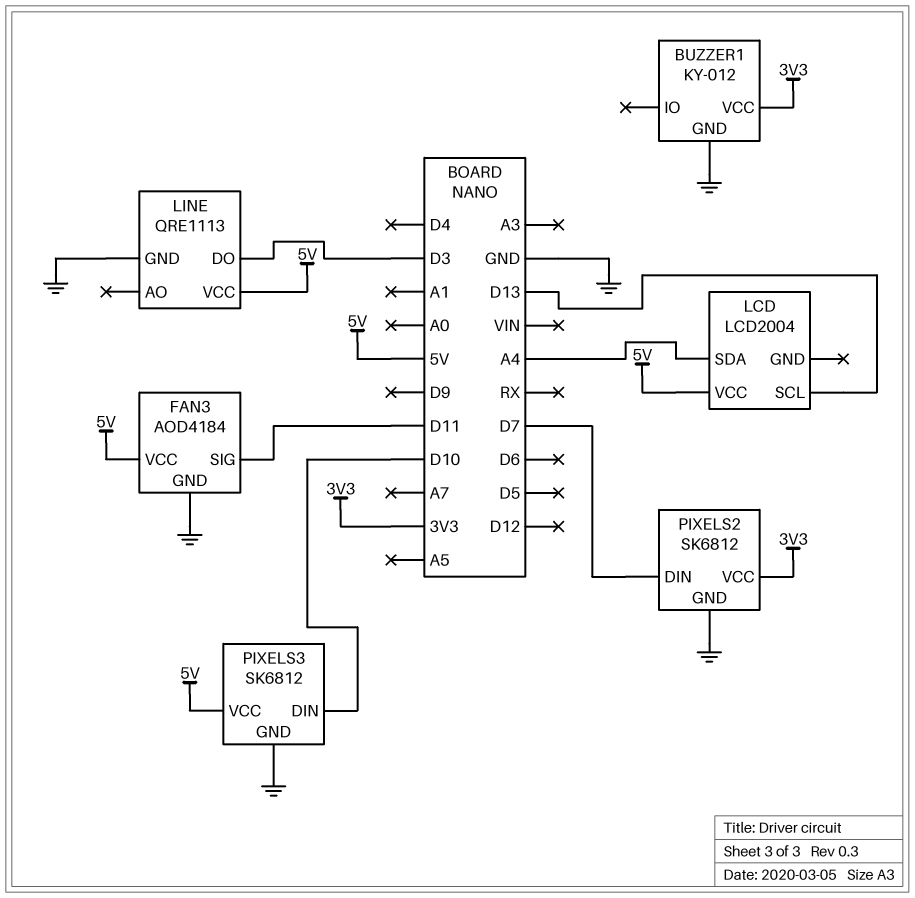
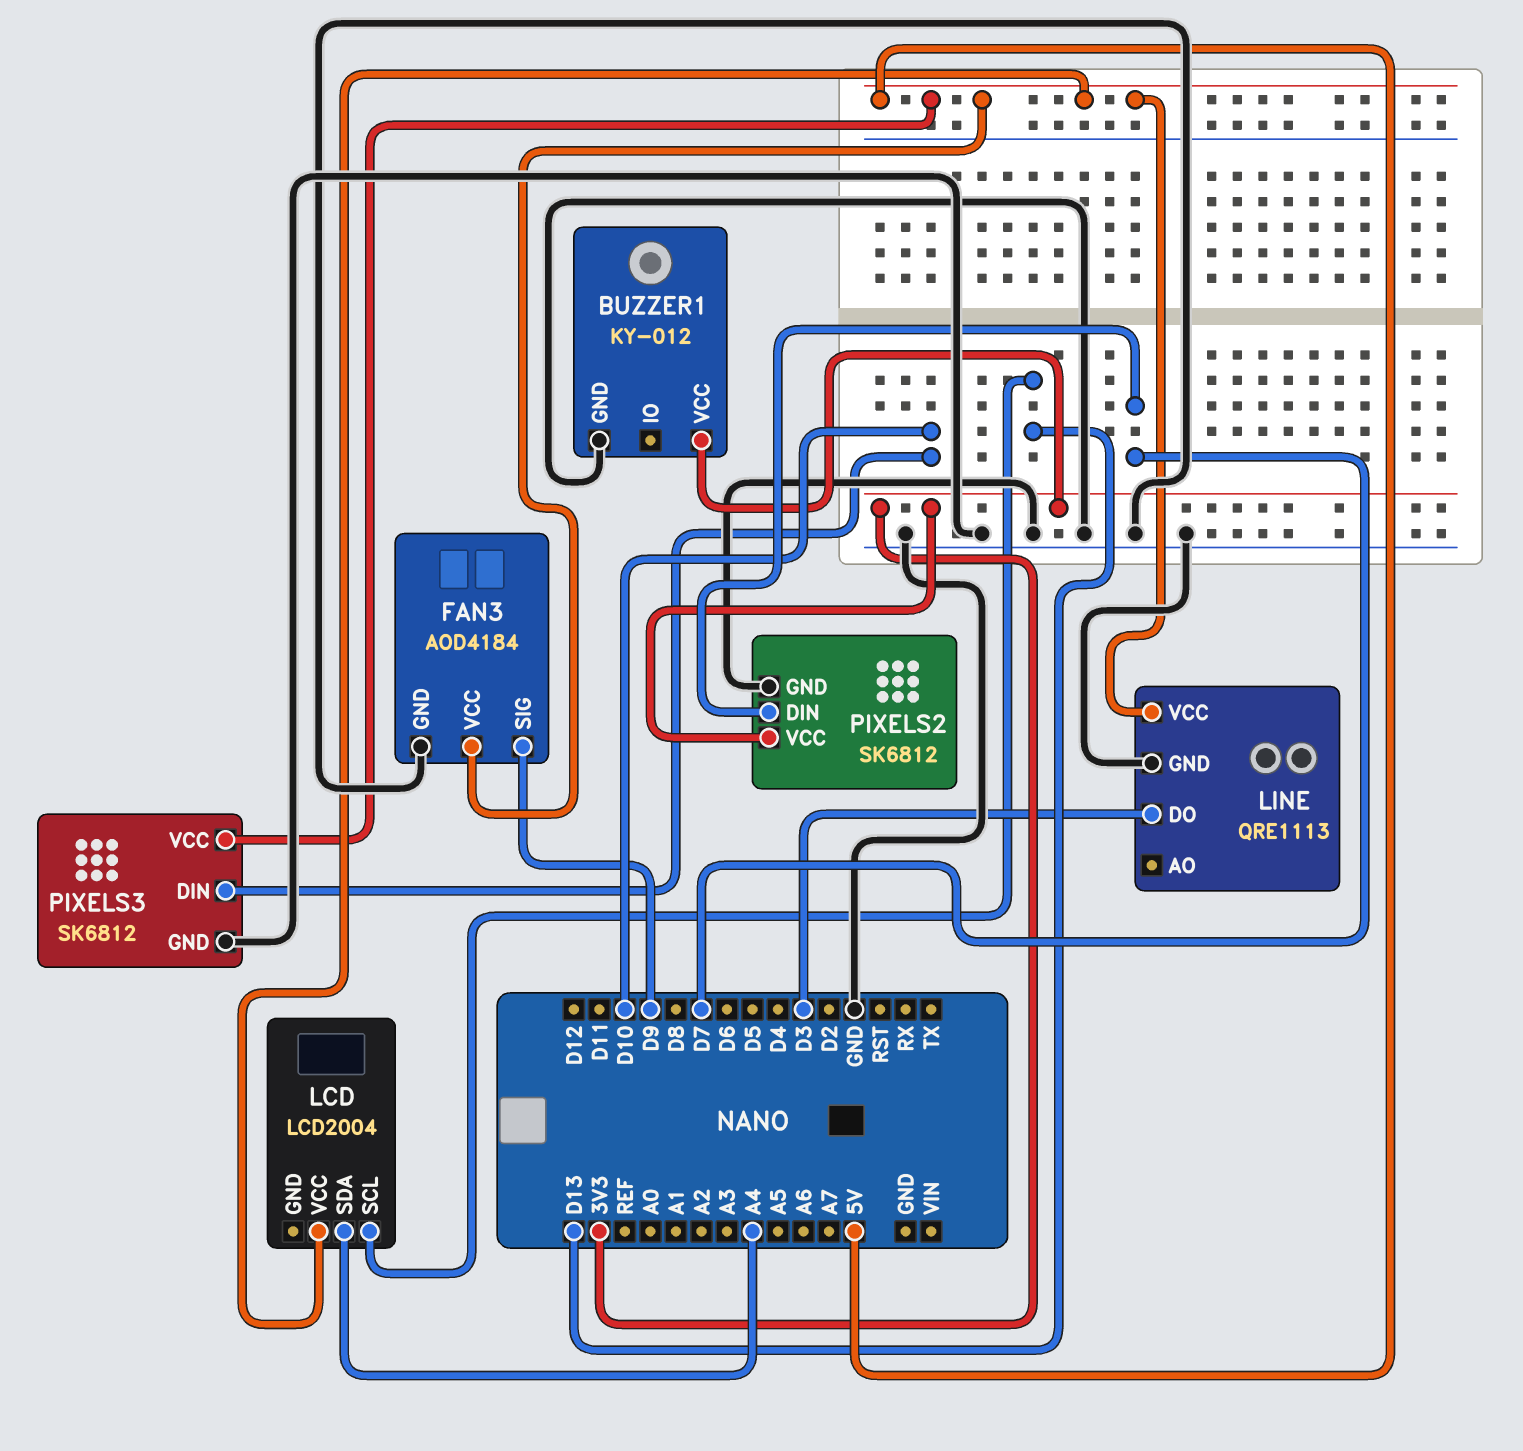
FAN3 pin SIG: D11 -> D9

